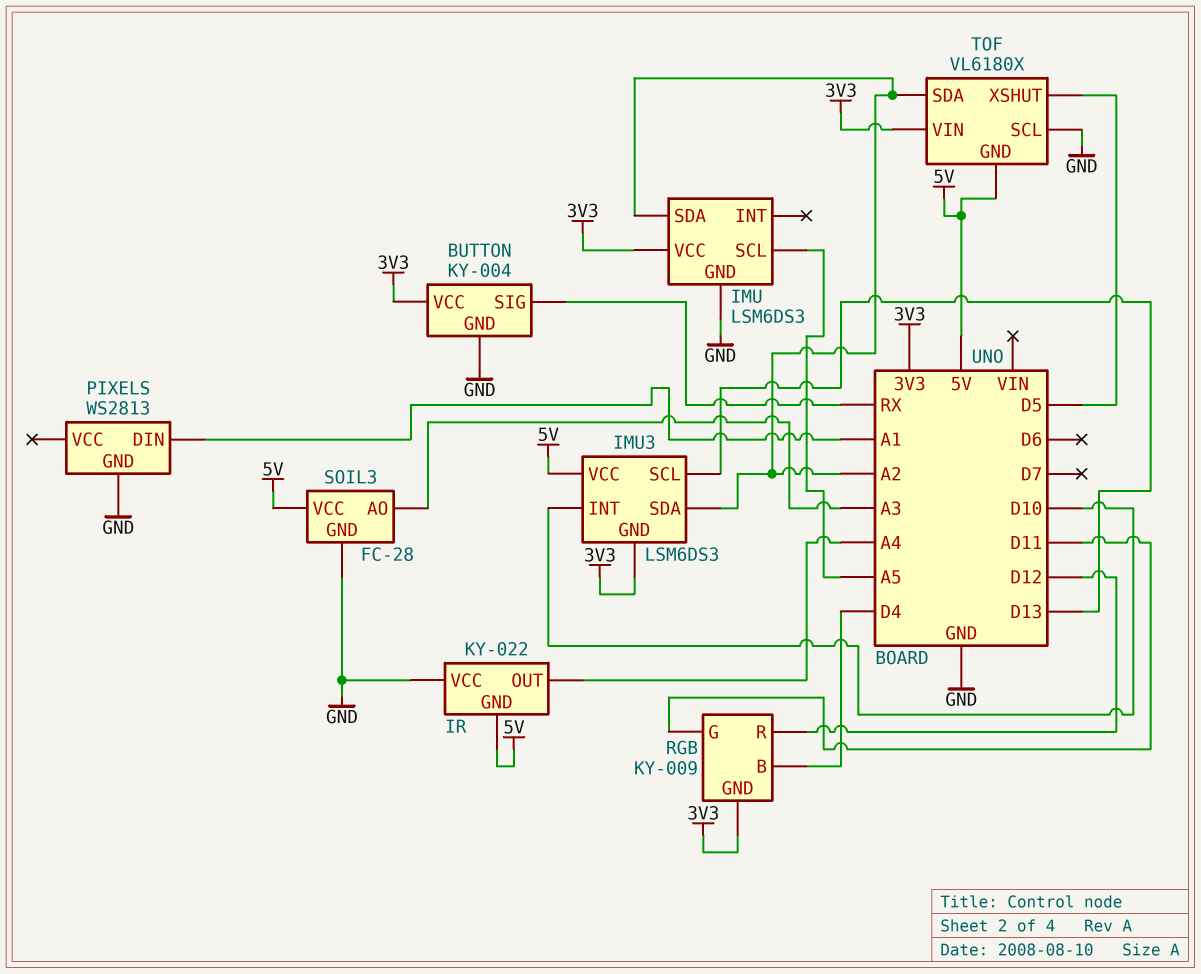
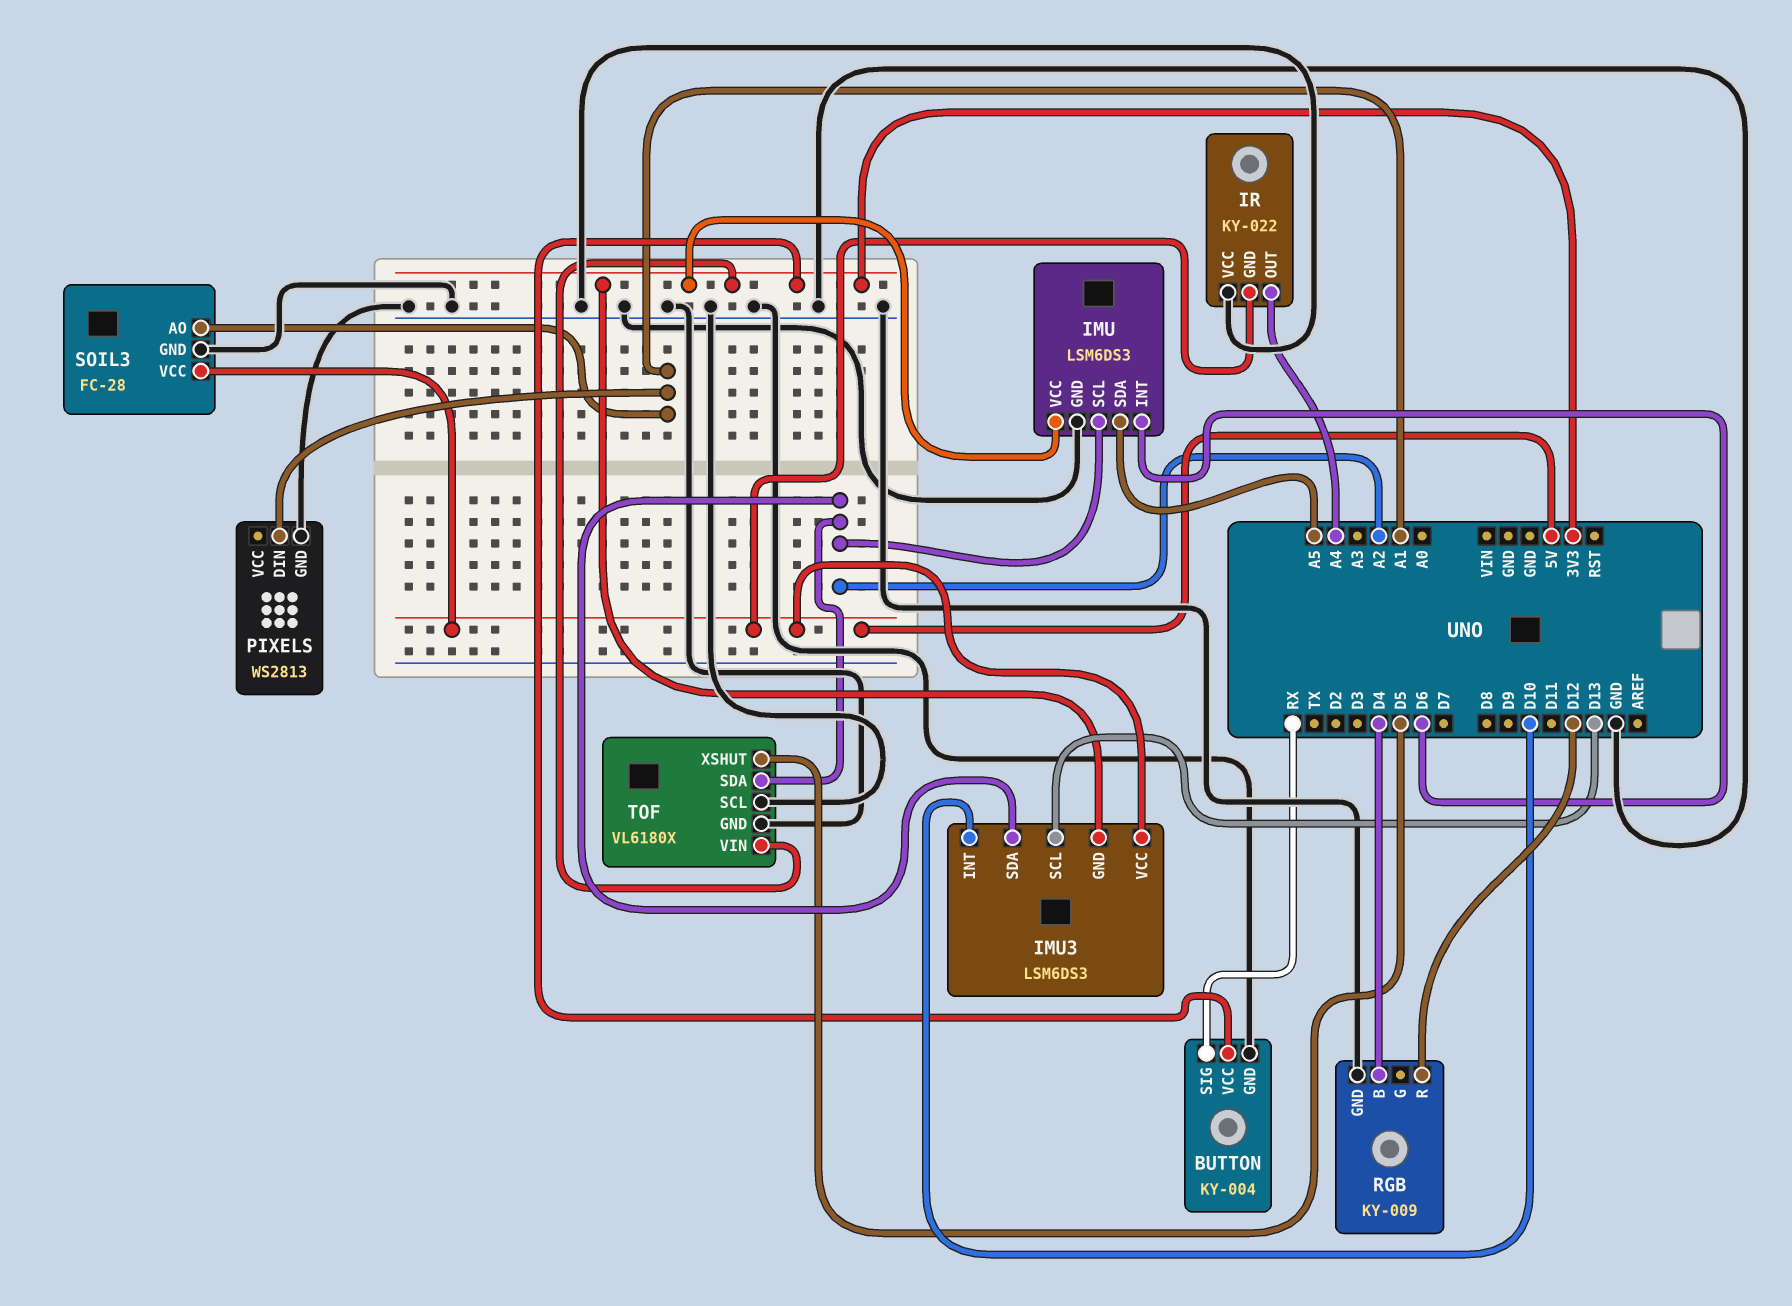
IMU pin INT: none -> D6
IMU pin SCL: A5 -> A2
IMU pin SDA: A2 -> A5
RGB pin G: D11 -> none
RGB pin GND: 3V3 -> GND
SOIL3 pin AO: A3 -> A1
TOF pin GND: 5V -> GND

